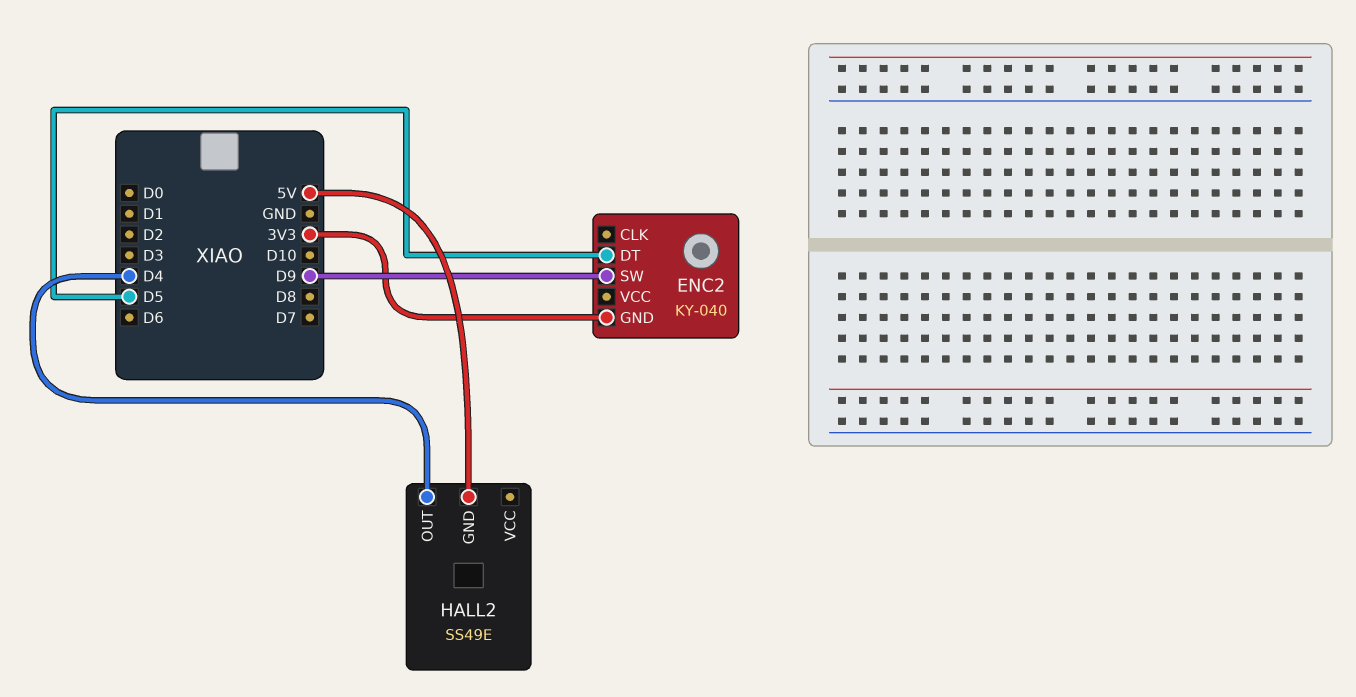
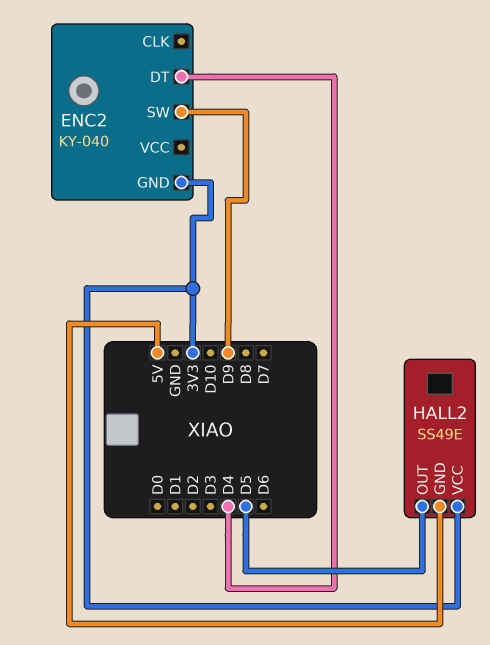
ENC2 pin DT: D5 -> D4
HALL2 pin OUT: D4 -> D5
HALL2 pin VCC: none -> 3V3

